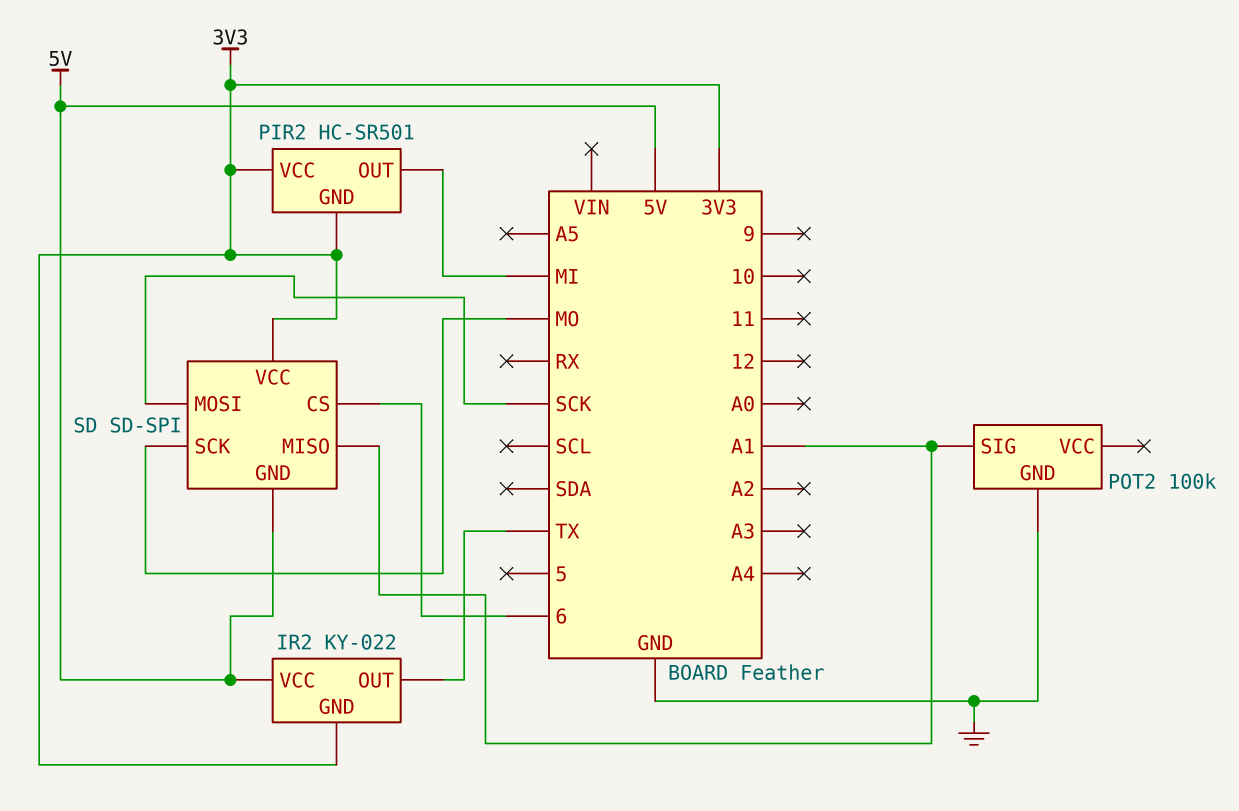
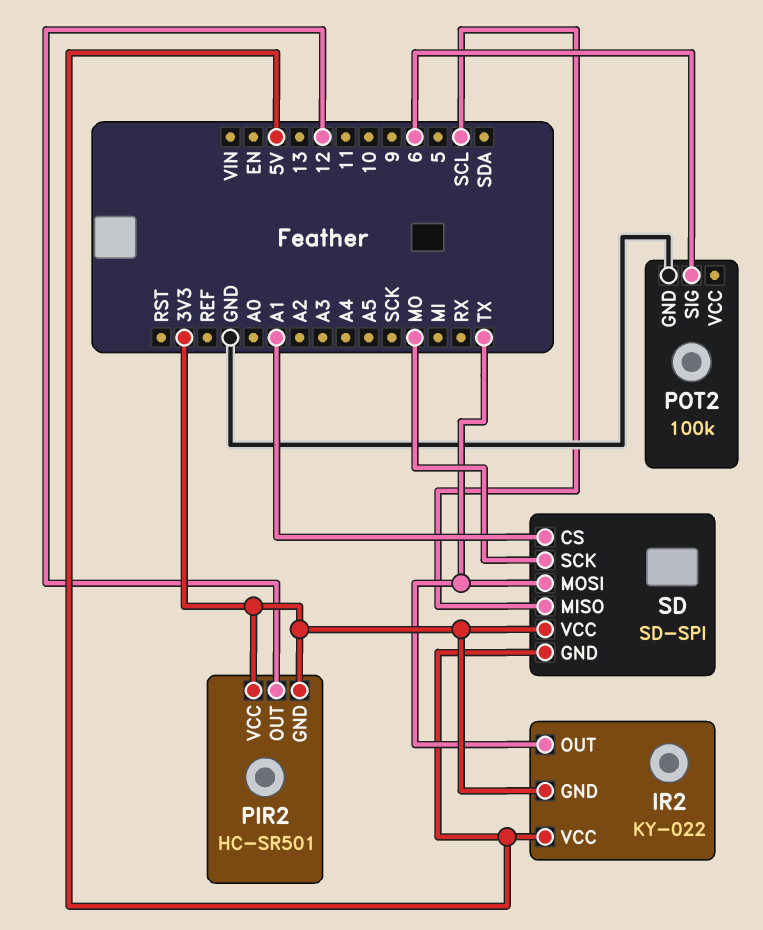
PIR2 pin OUT: MI -> 12
POT2 pin SIG: A1 -> 6
SD pin CS: 6 -> A1
SD pin MISO: A1 -> SCL
SD pin MOSI: SCK -> TX

